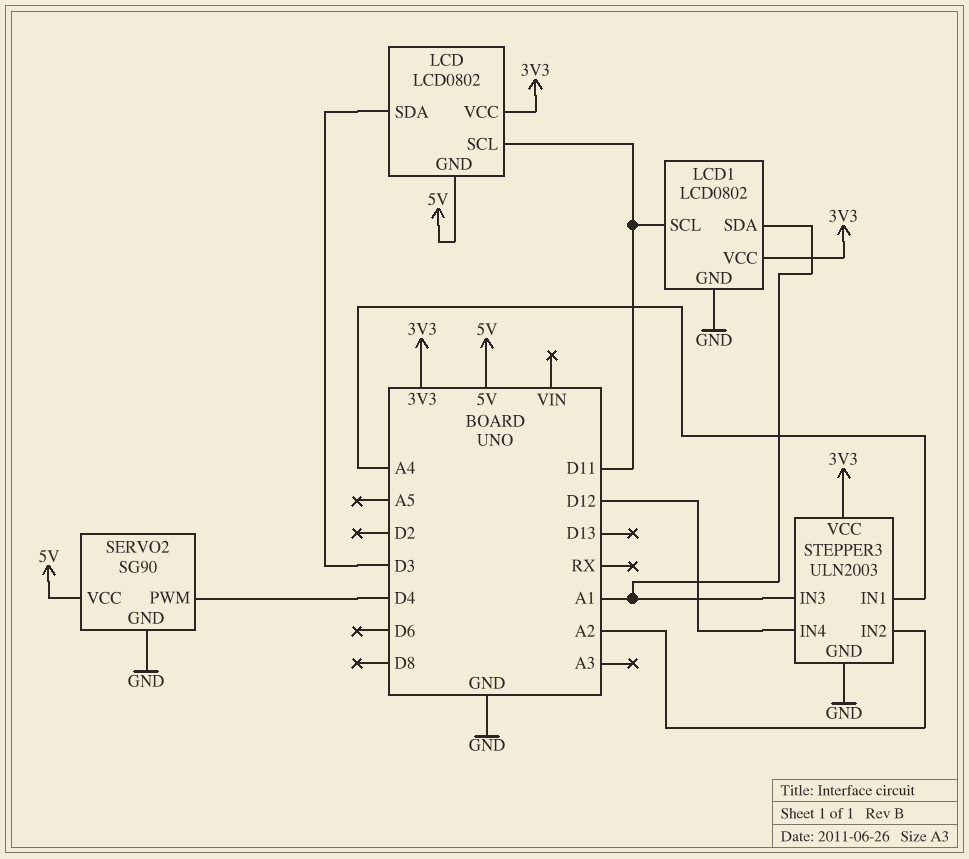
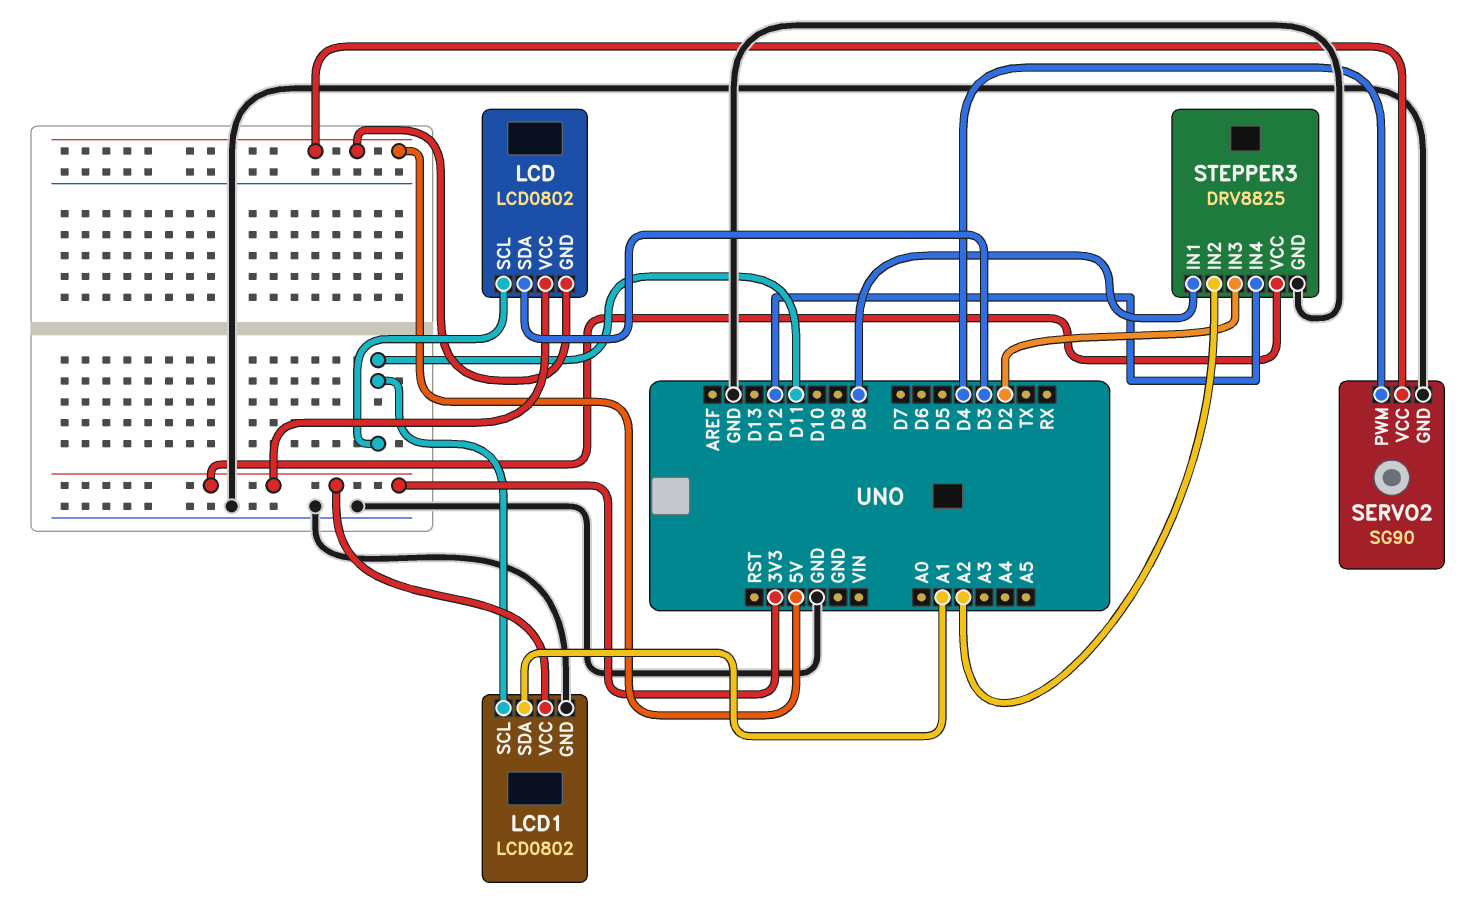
STEPPER3: ULN2003 -> DRV8825
STEPPER3 pin IN1: A4 -> D8
STEPPER3 pin IN3: A1 -> D2

